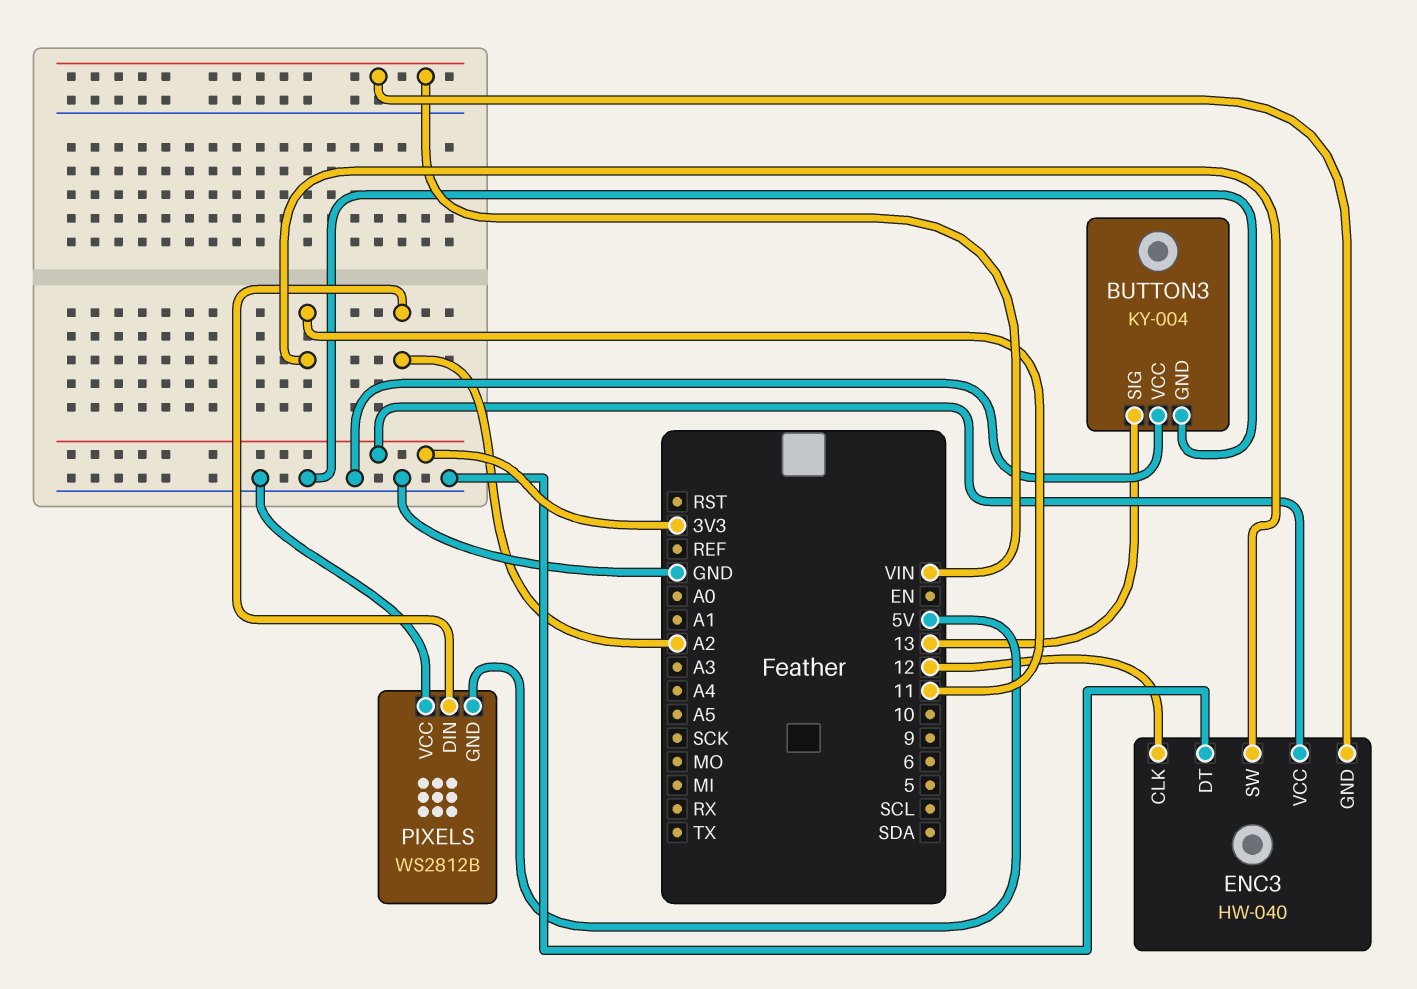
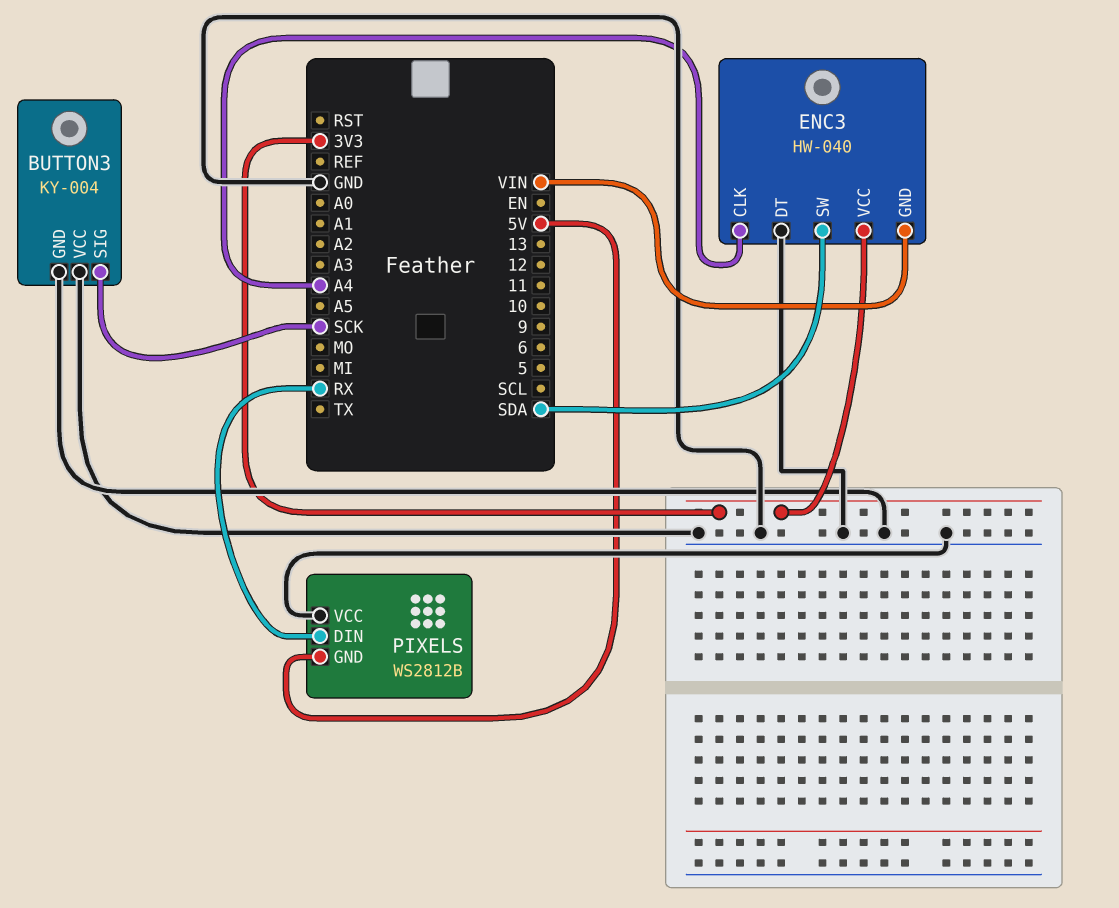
BUTTON3 pin SIG: 13 -> SCK
ENC3 pin CLK: 12 -> A4
ENC3 pin SW: 11 -> SDA
PIXELS pin DIN: A2 -> RX

